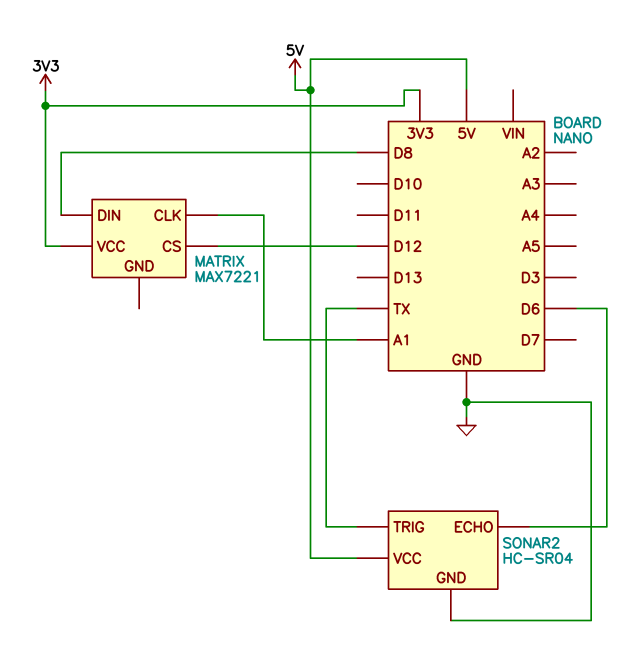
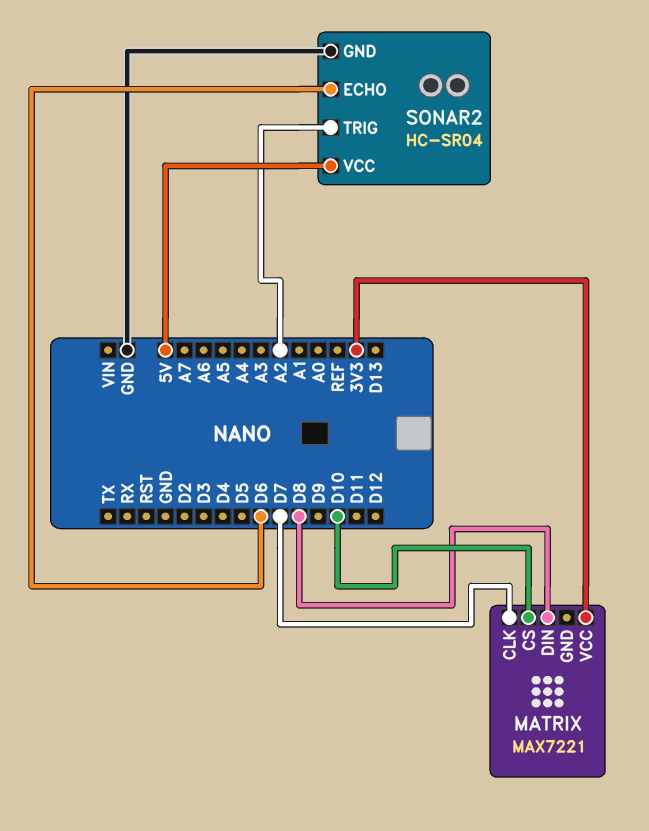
MATRIX pin CLK: A1 -> D7
MATRIX pin CS: D12 -> D10
SONAR2 pin TRIG: TX -> A2

